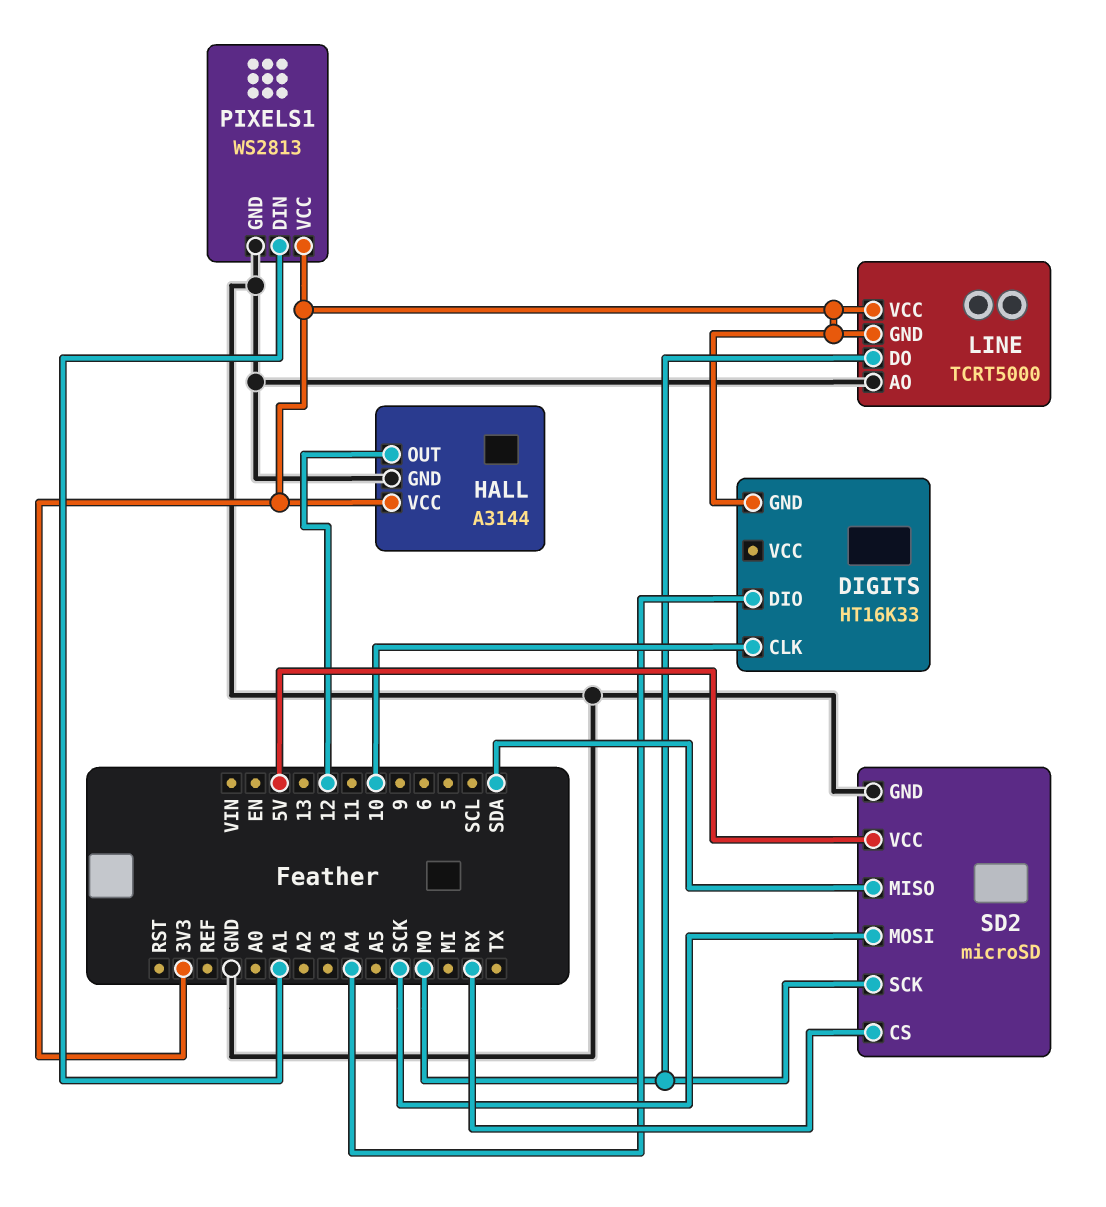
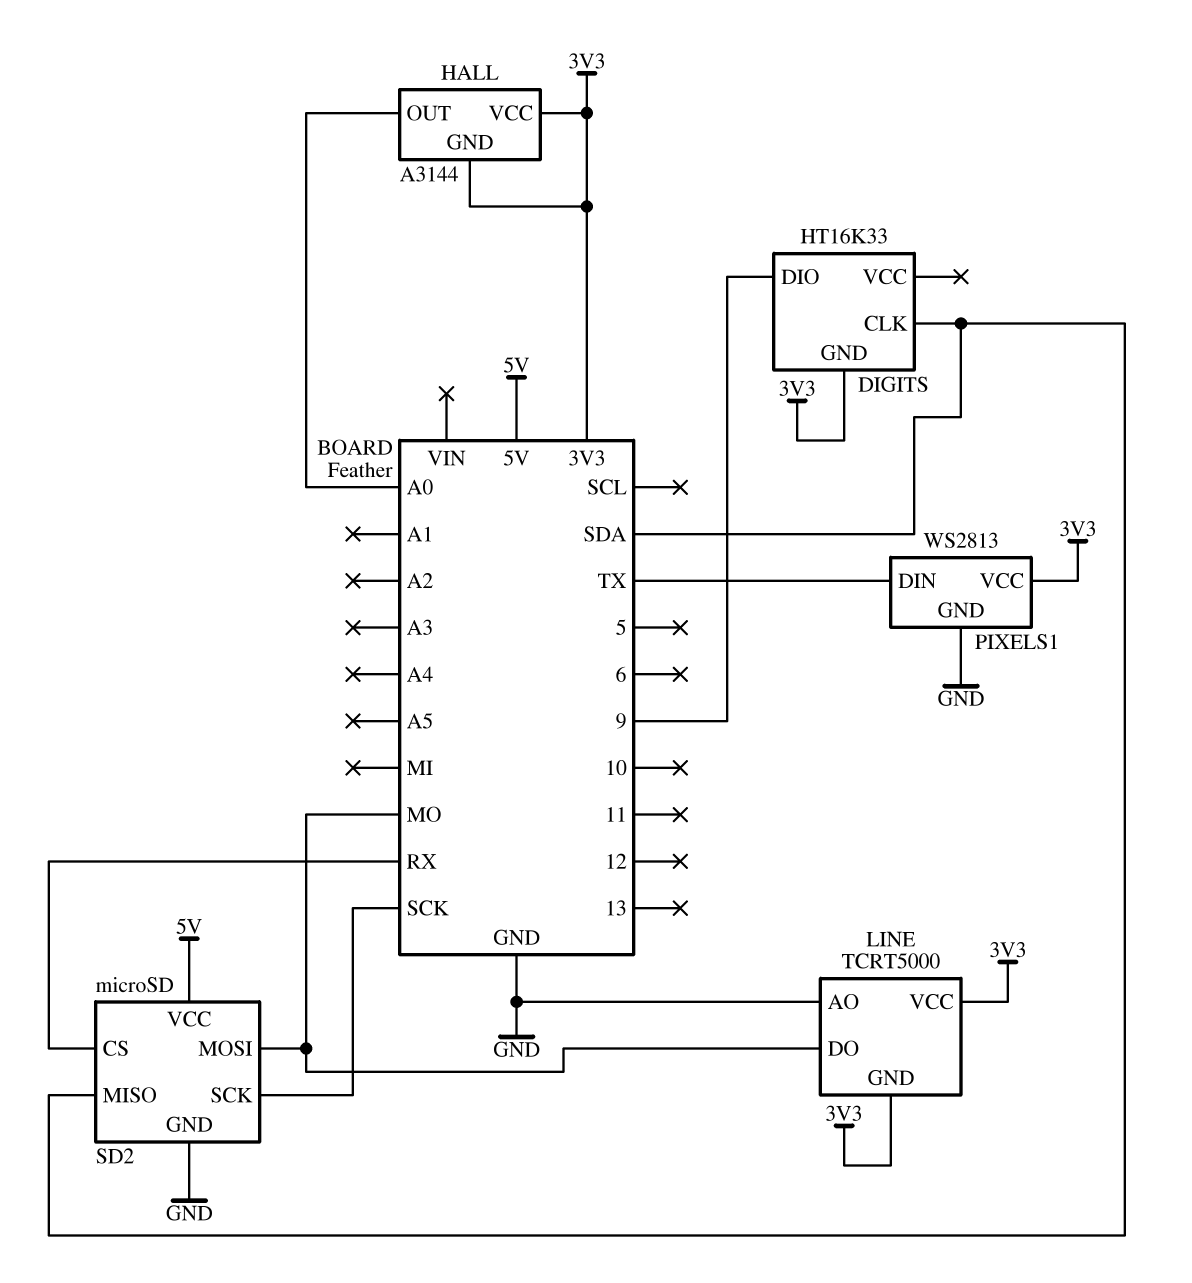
DIGITS pin CLK: 10 -> SDA
DIGITS pin DIO: A4 -> 9
HALL pin GND: GND -> 3V3
HALL pin OUT: 12 -> A0
PIXELS1 pin DIN: A1 -> TX
SD2 pin MOSI: SCK -> MO
SD2 pin SCK: MO -> SCK

